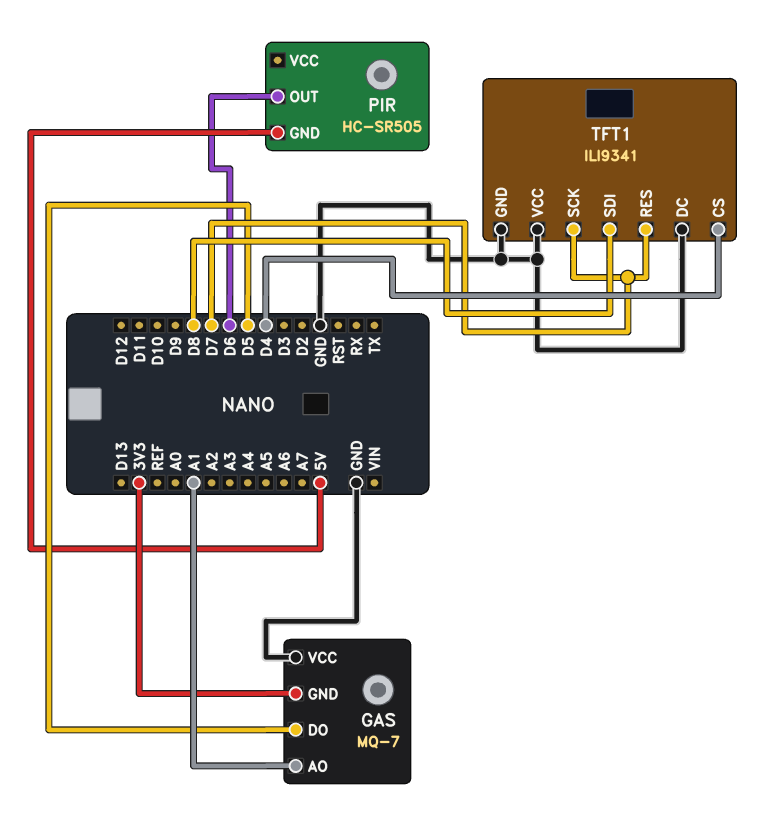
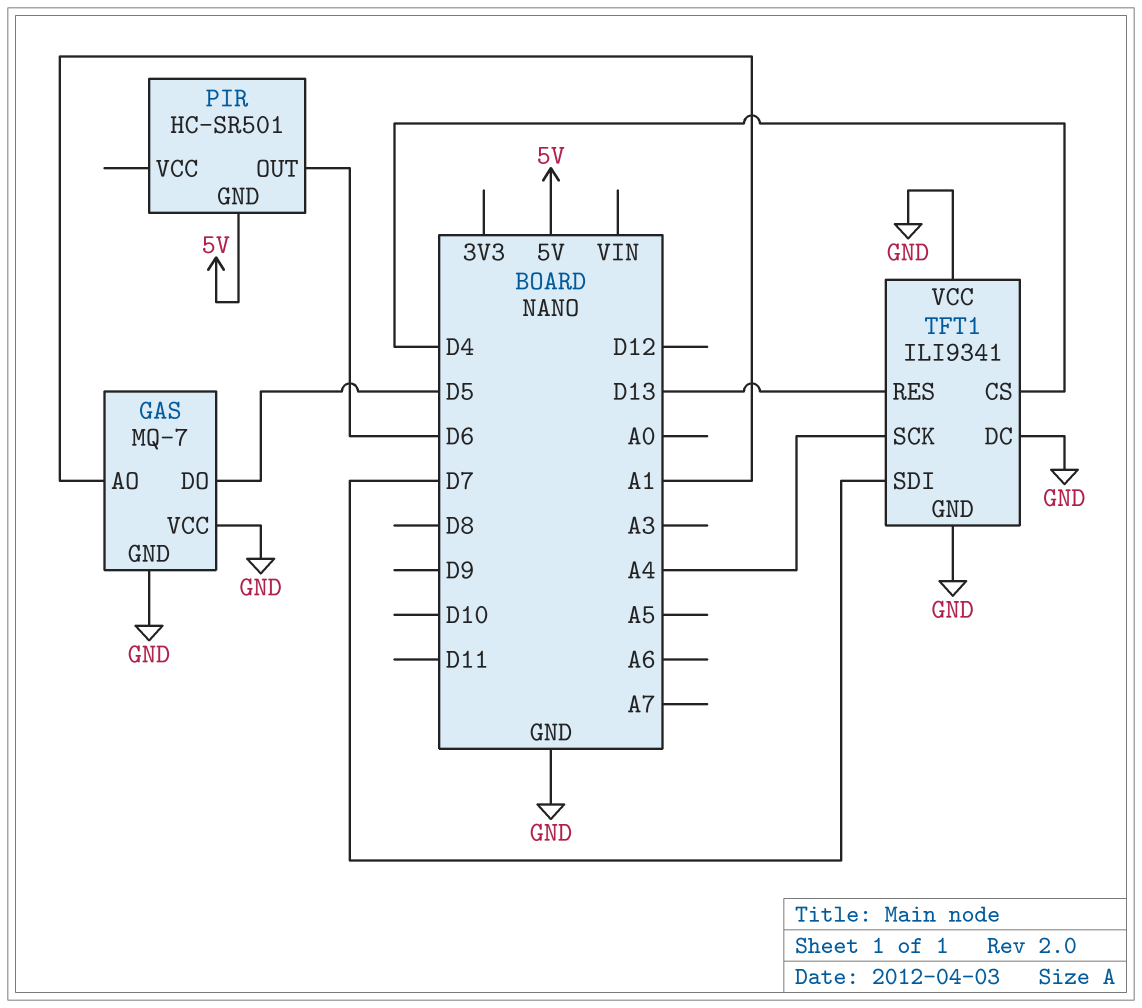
GAS pin GND: 3V3 -> GND
PIR: HC-SR505 -> HC-SR501
TFT1 pin RES: D7 -> D13
TFT1 pin SCK: D7 -> A4
TFT1 pin SDI: D8 -> D7

